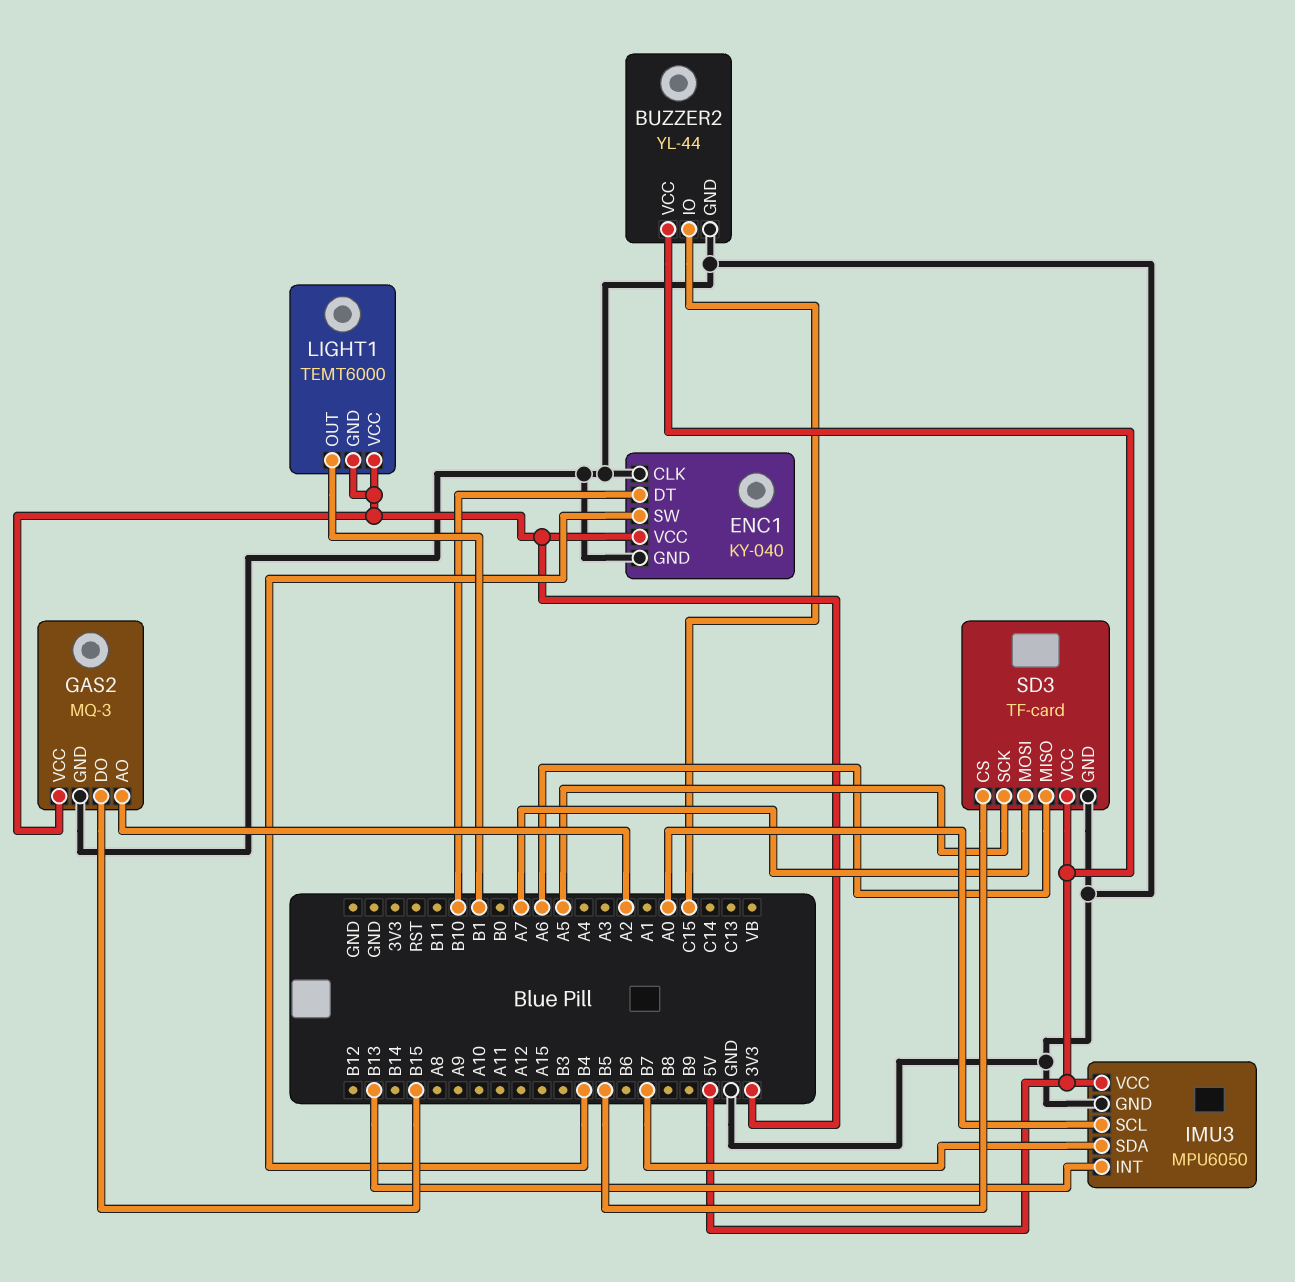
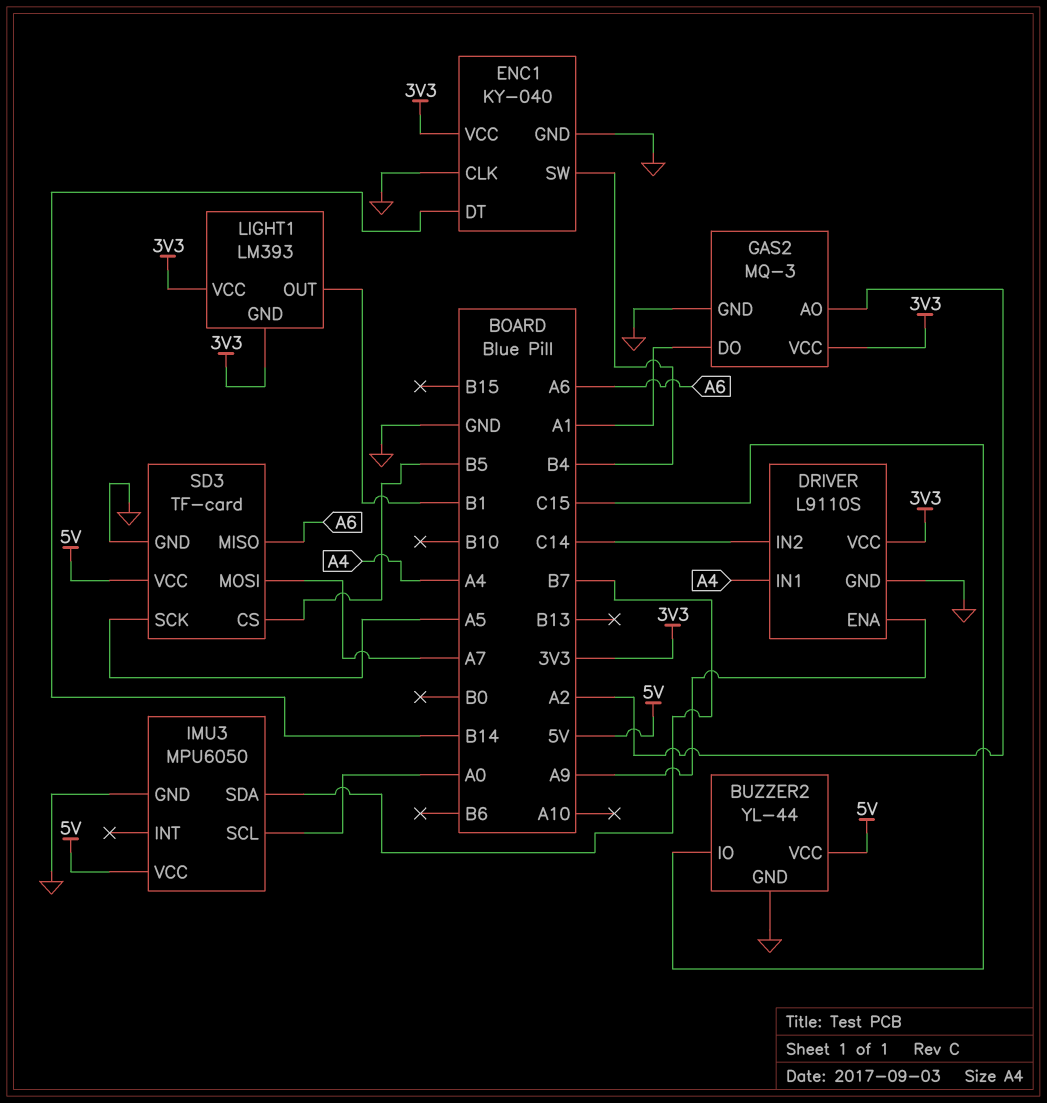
DRIVER: none -> L9110S
DRIVER pin ENA: none -> A9
DRIVER pin GND: none -> GND
DRIVER pin IN1: none -> A4
DRIVER pin IN2: none -> C14
DRIVER pin VCC: none -> 3V3
ENC1 pin DT: B10 -> B14
GAS2 pin DO: B15 -> A1
IMU3 pin INT: B13 -> none
LIGHT1: TEMT6000 -> LM393

